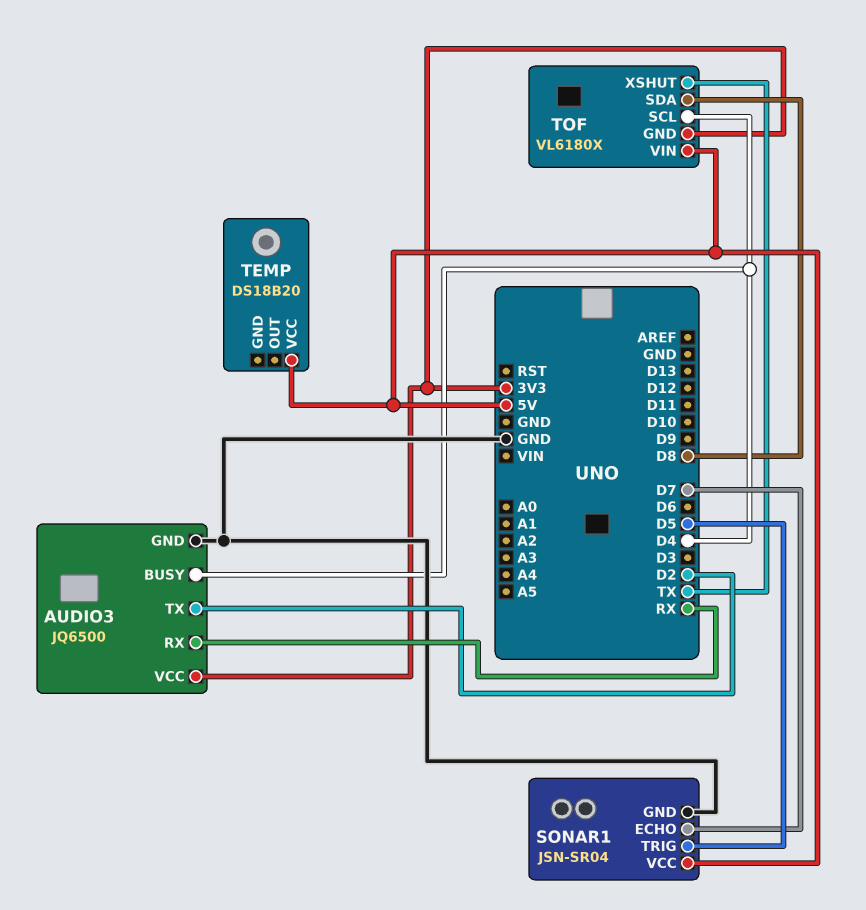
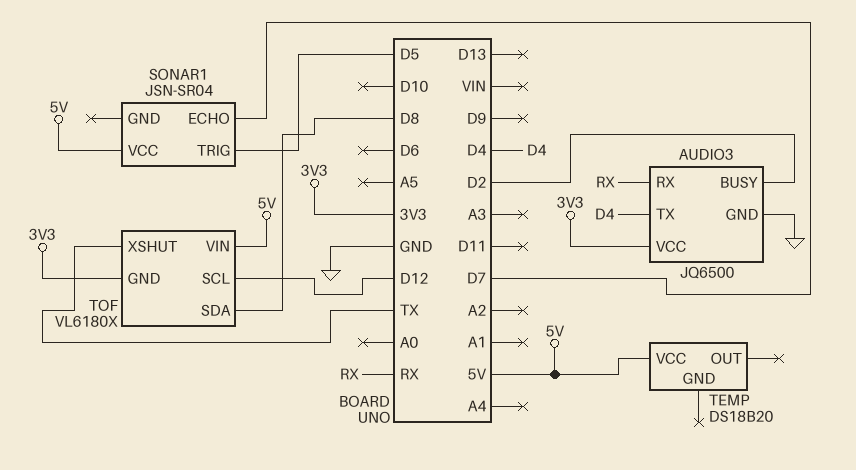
AUDIO3 pin BUSY: D4 -> D2
AUDIO3 pin TX: D2 -> D4
SONAR1 pin GND: GND -> none
TOF pin SCL: D4 -> D12

